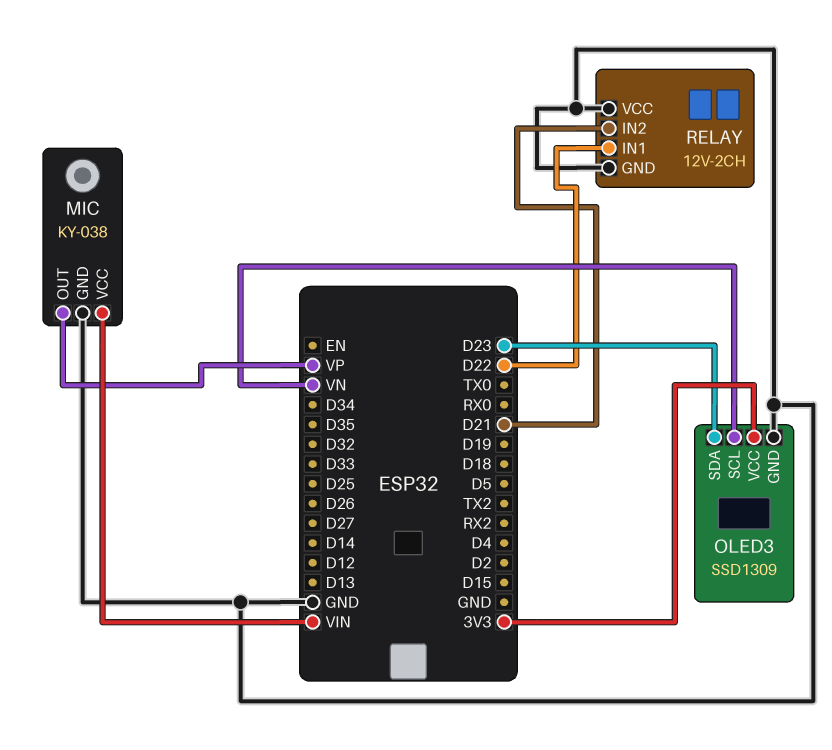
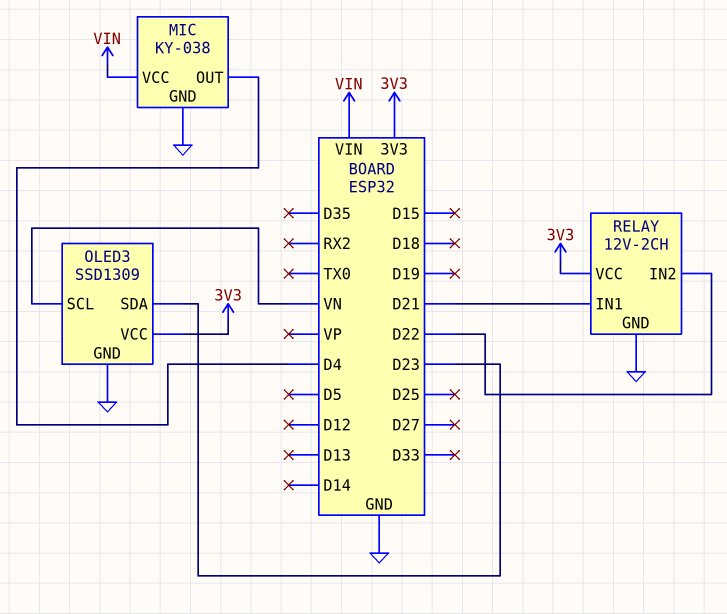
MIC pin OUT: VP -> D4
RELAY pin IN1: D22 -> D21
RELAY pin IN2: D21 -> D22
RELAY pin VCC: GND -> 3V3

